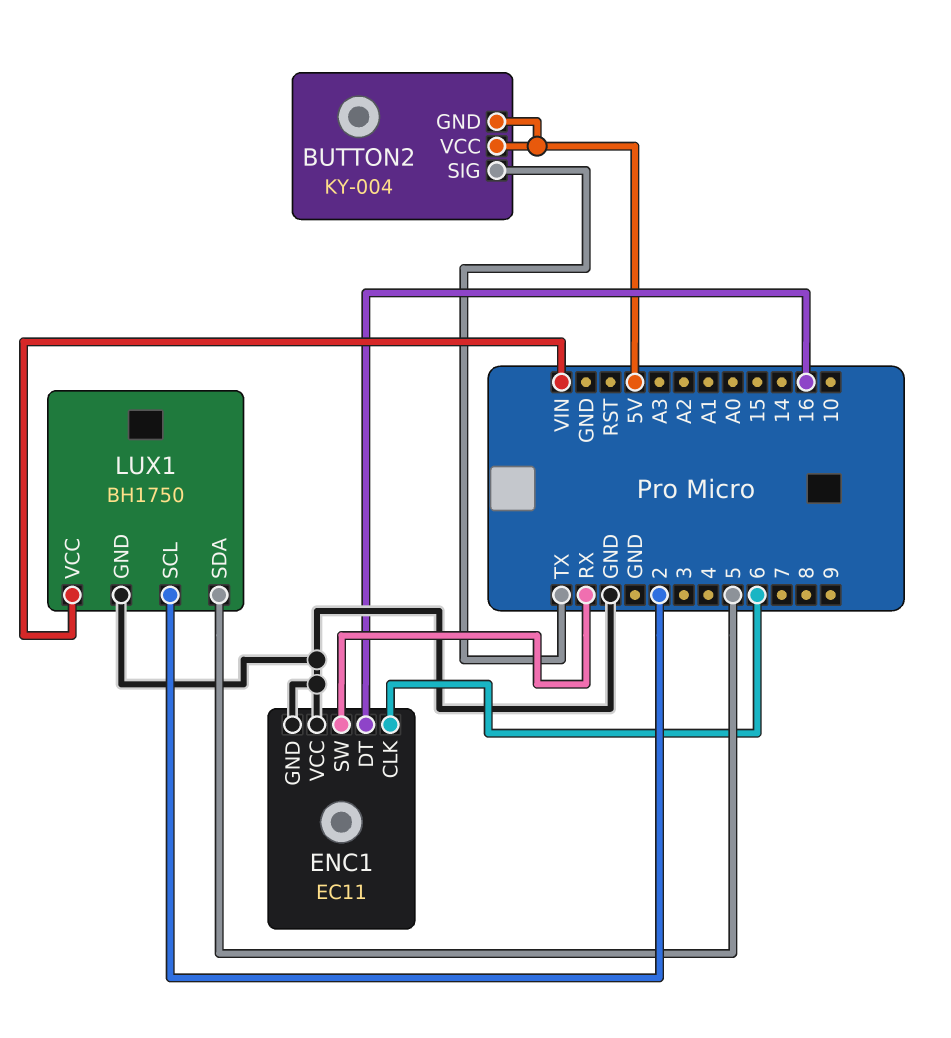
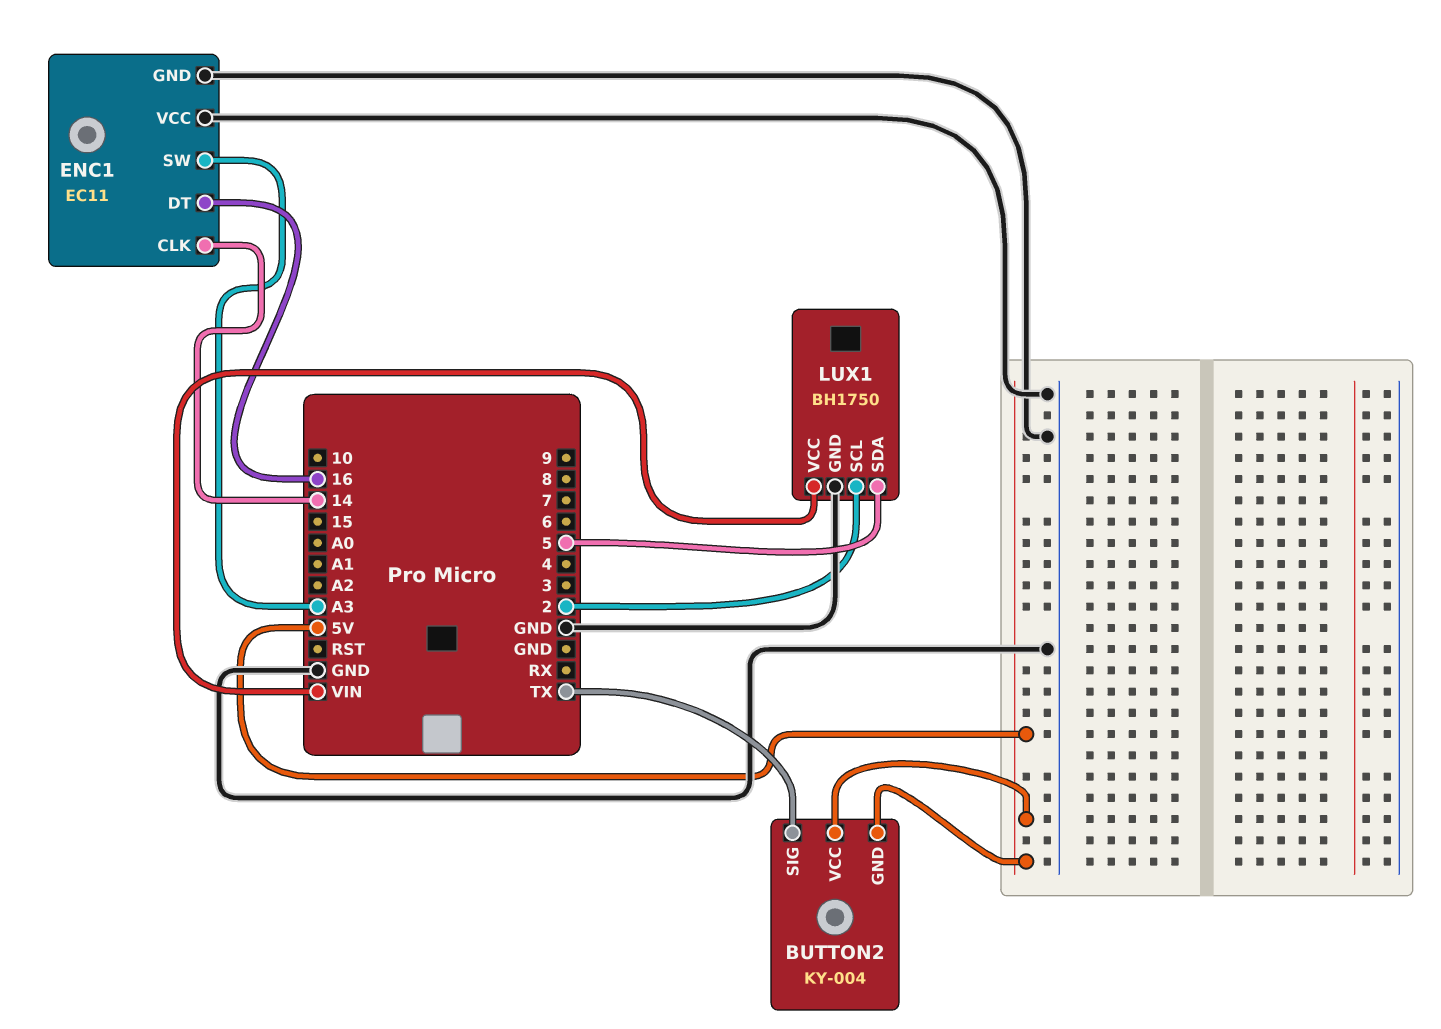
ENC1 pin CLK: 6 -> 14
ENC1 pin SW: RX -> A3

